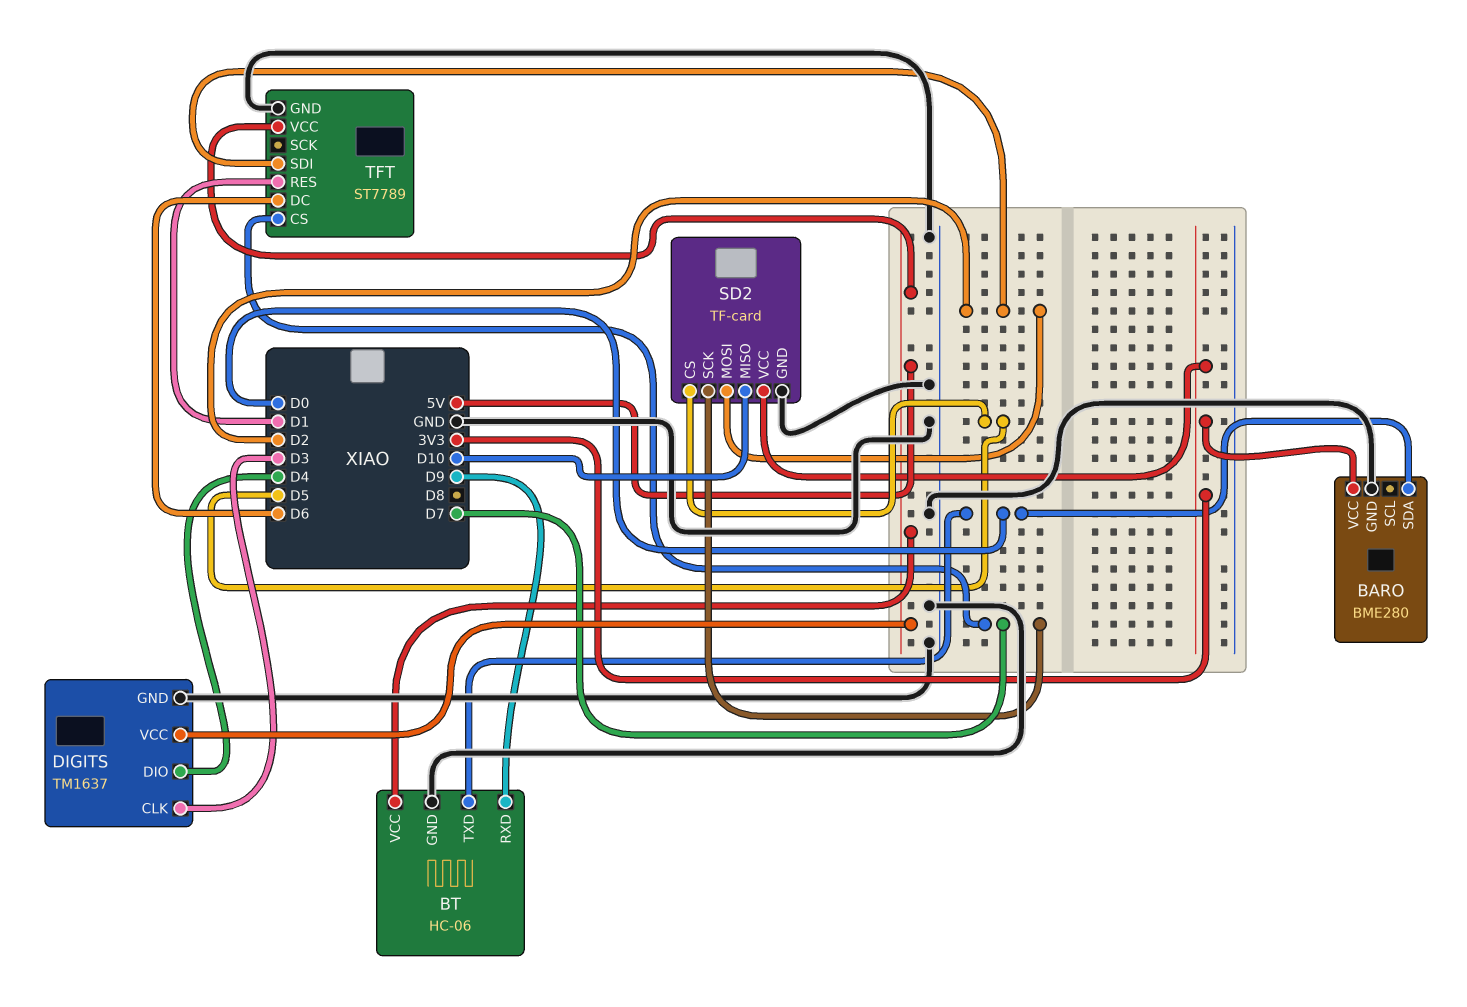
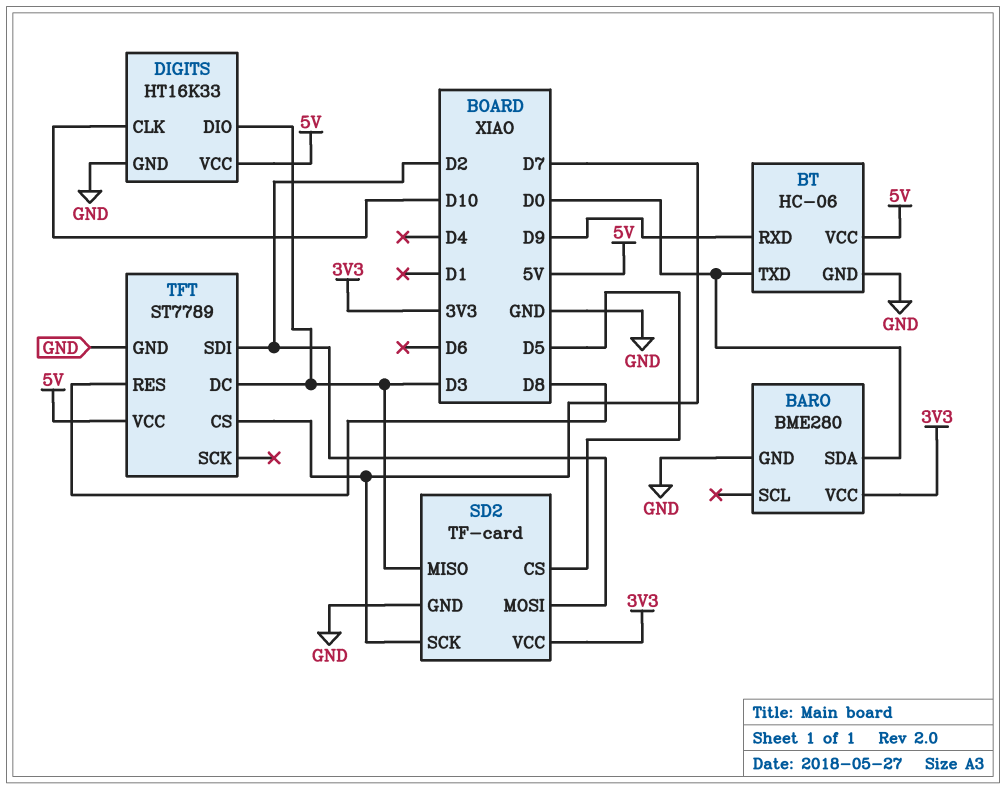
DIGITS: TM1637 -> HT16K33
DIGITS pin CLK: D3 -> D10
DIGITS pin DIO: D4 -> D3
SD2 pin MISO: D10 -> D3
TFT pin DC: D6 -> D3
TFT pin RES: D1 -> D8

